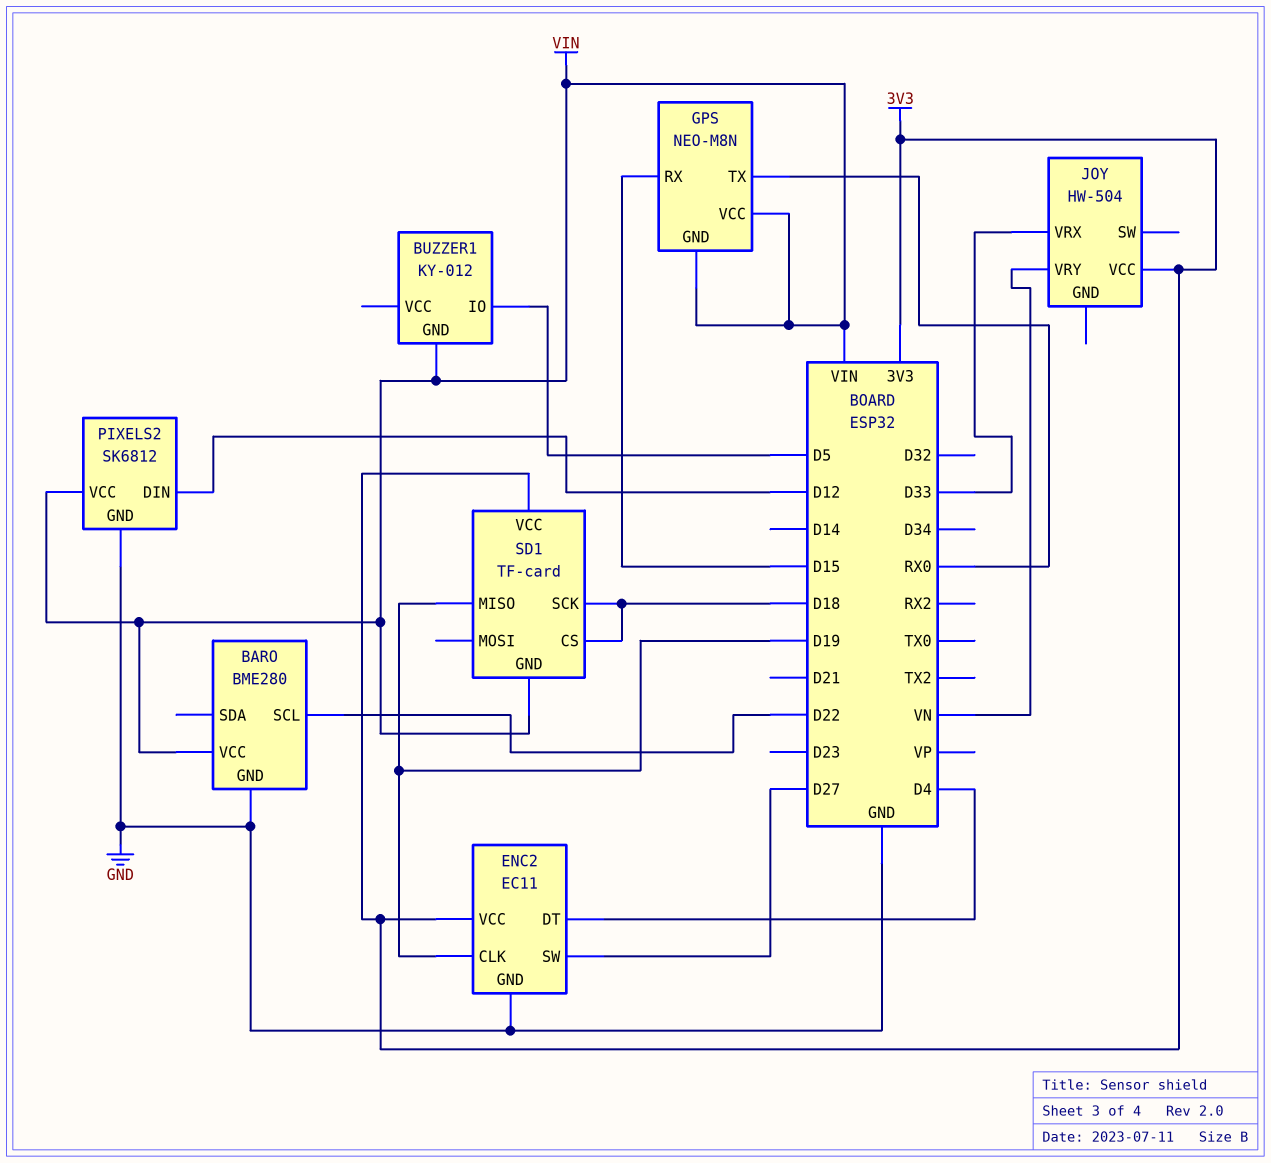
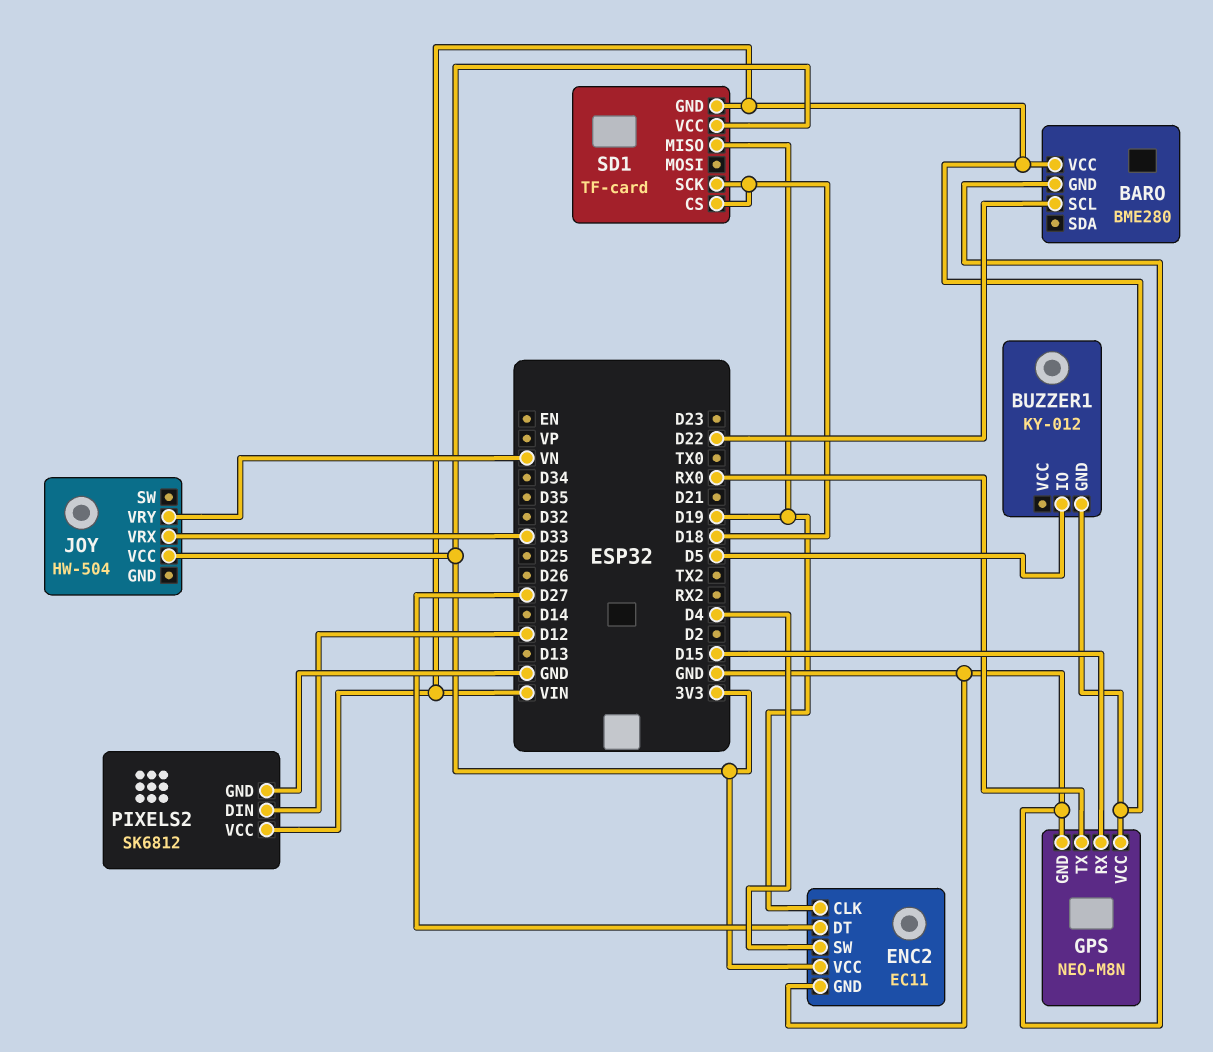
ENC2 pin DT: D4 -> D27
ENC2 pin SW: D27 -> D4
GPS pin GND: VIN -> GND

